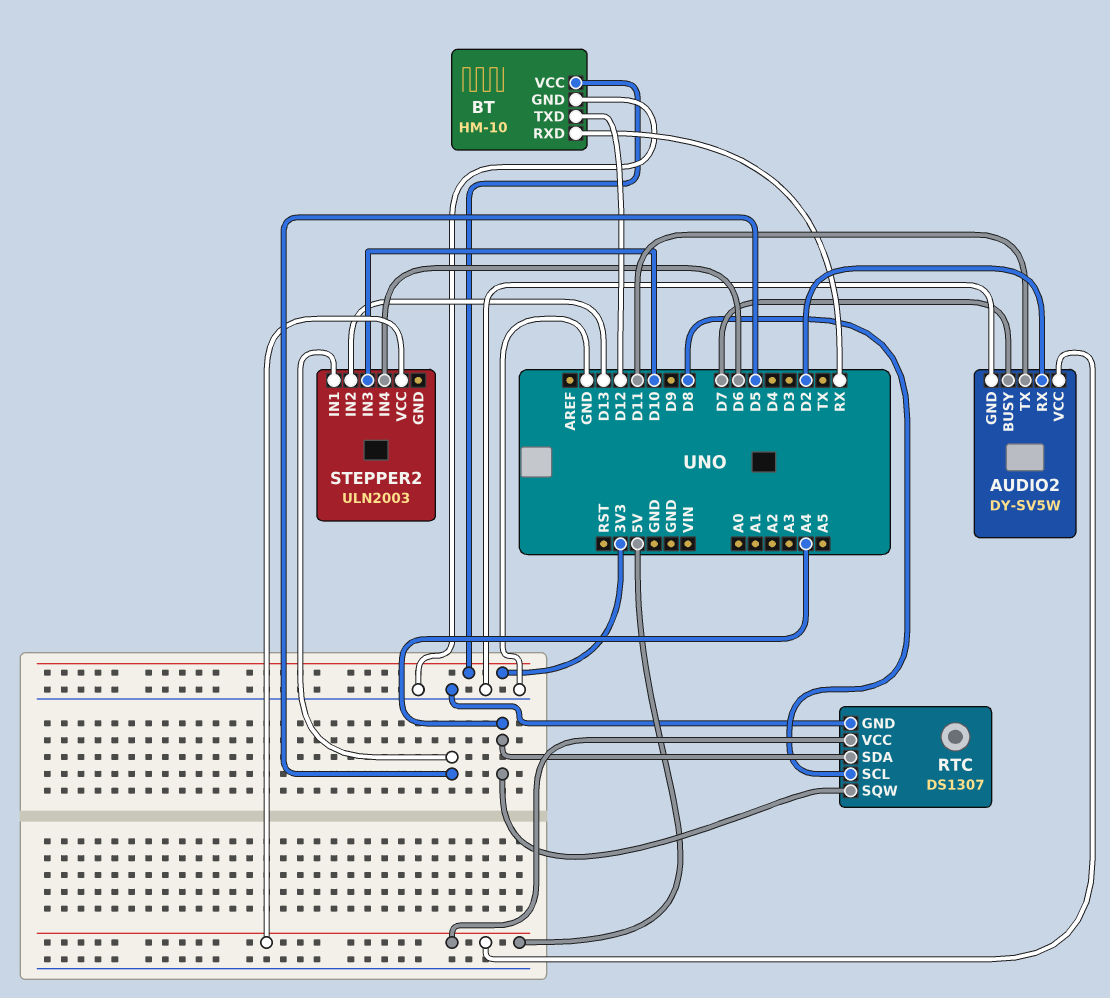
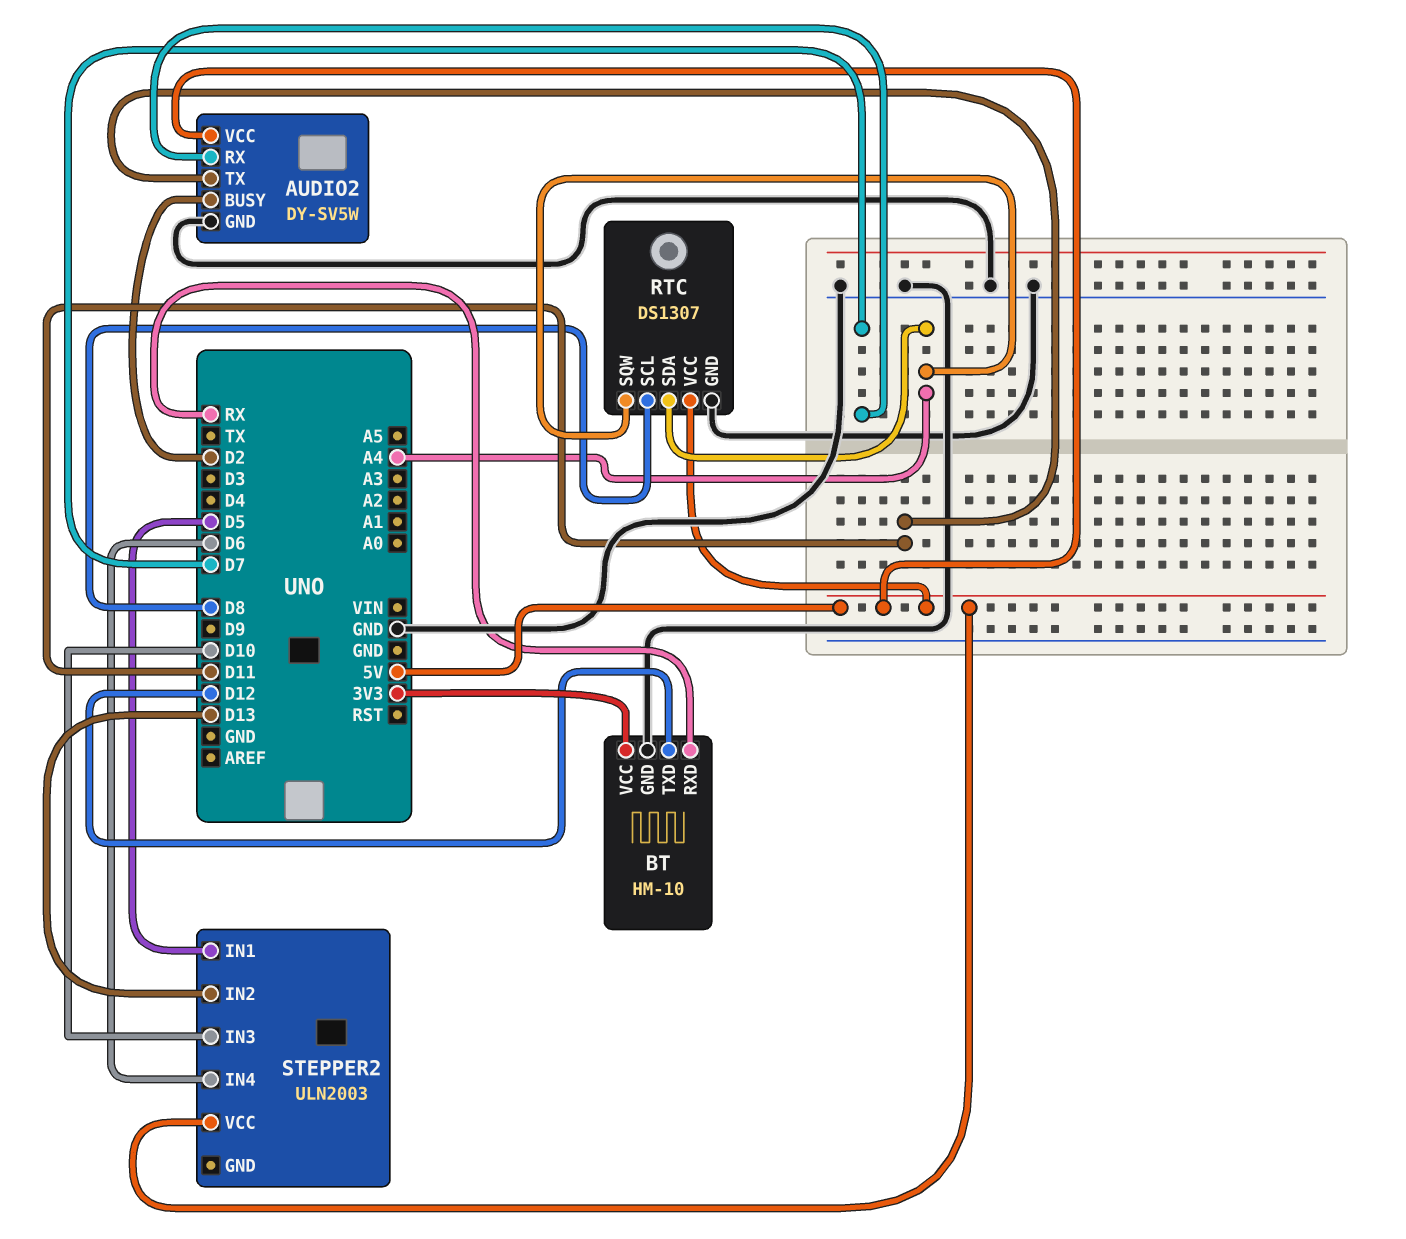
AUDIO2 pin BUSY: D7 -> D2
AUDIO2 pin RX: D2 -> D7

